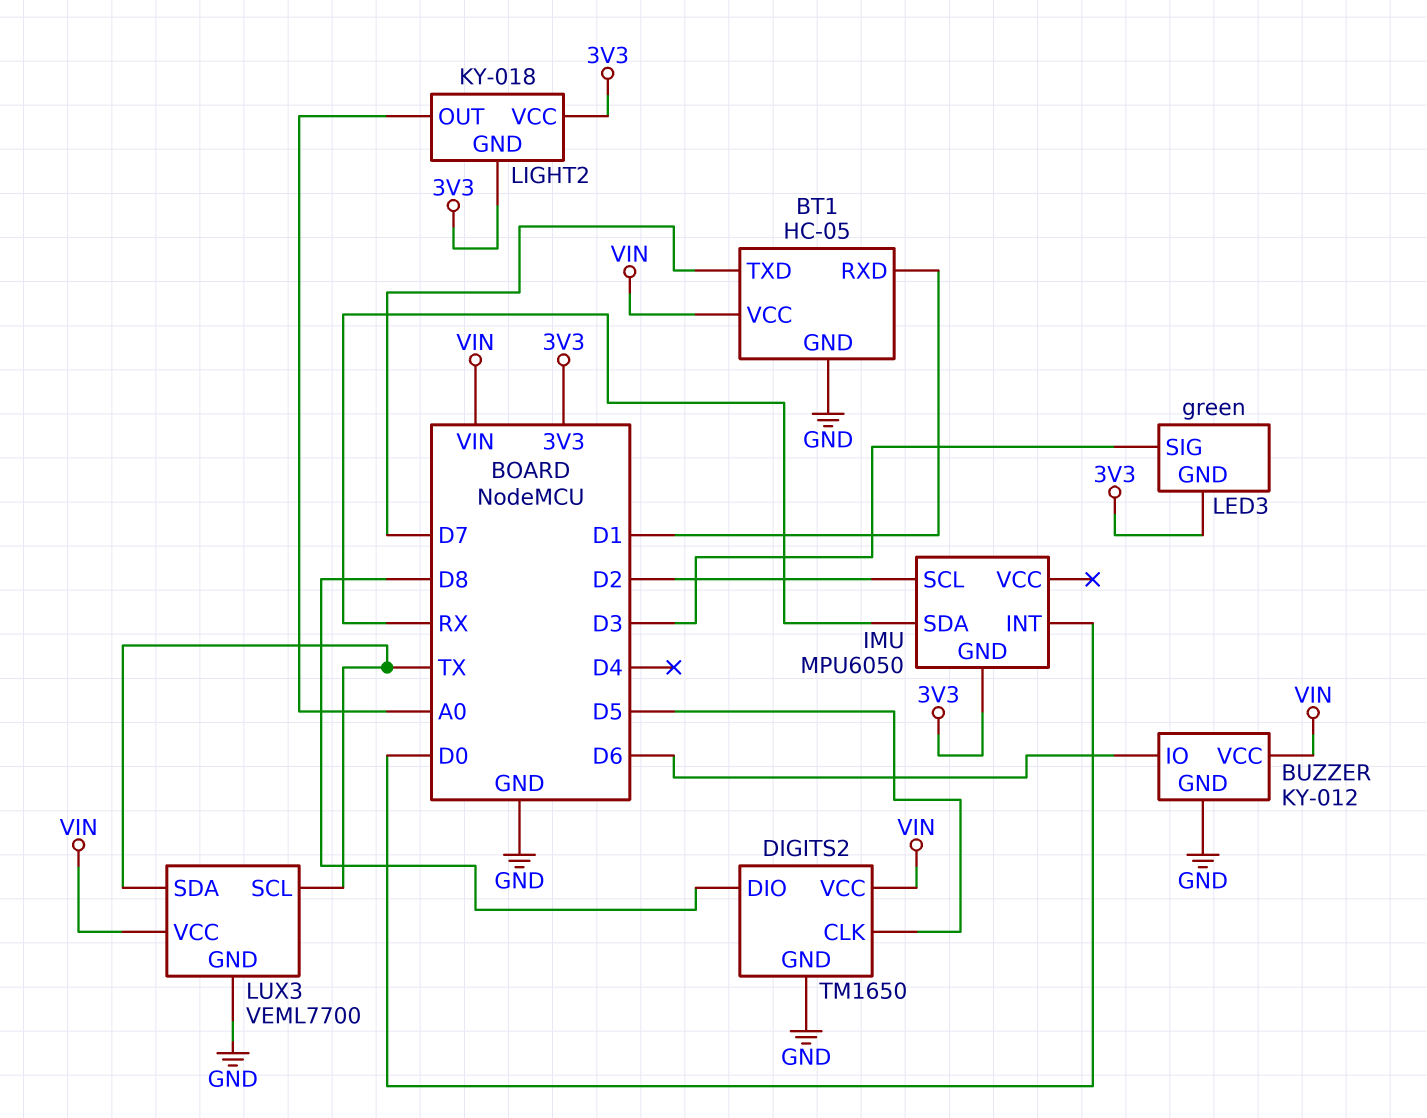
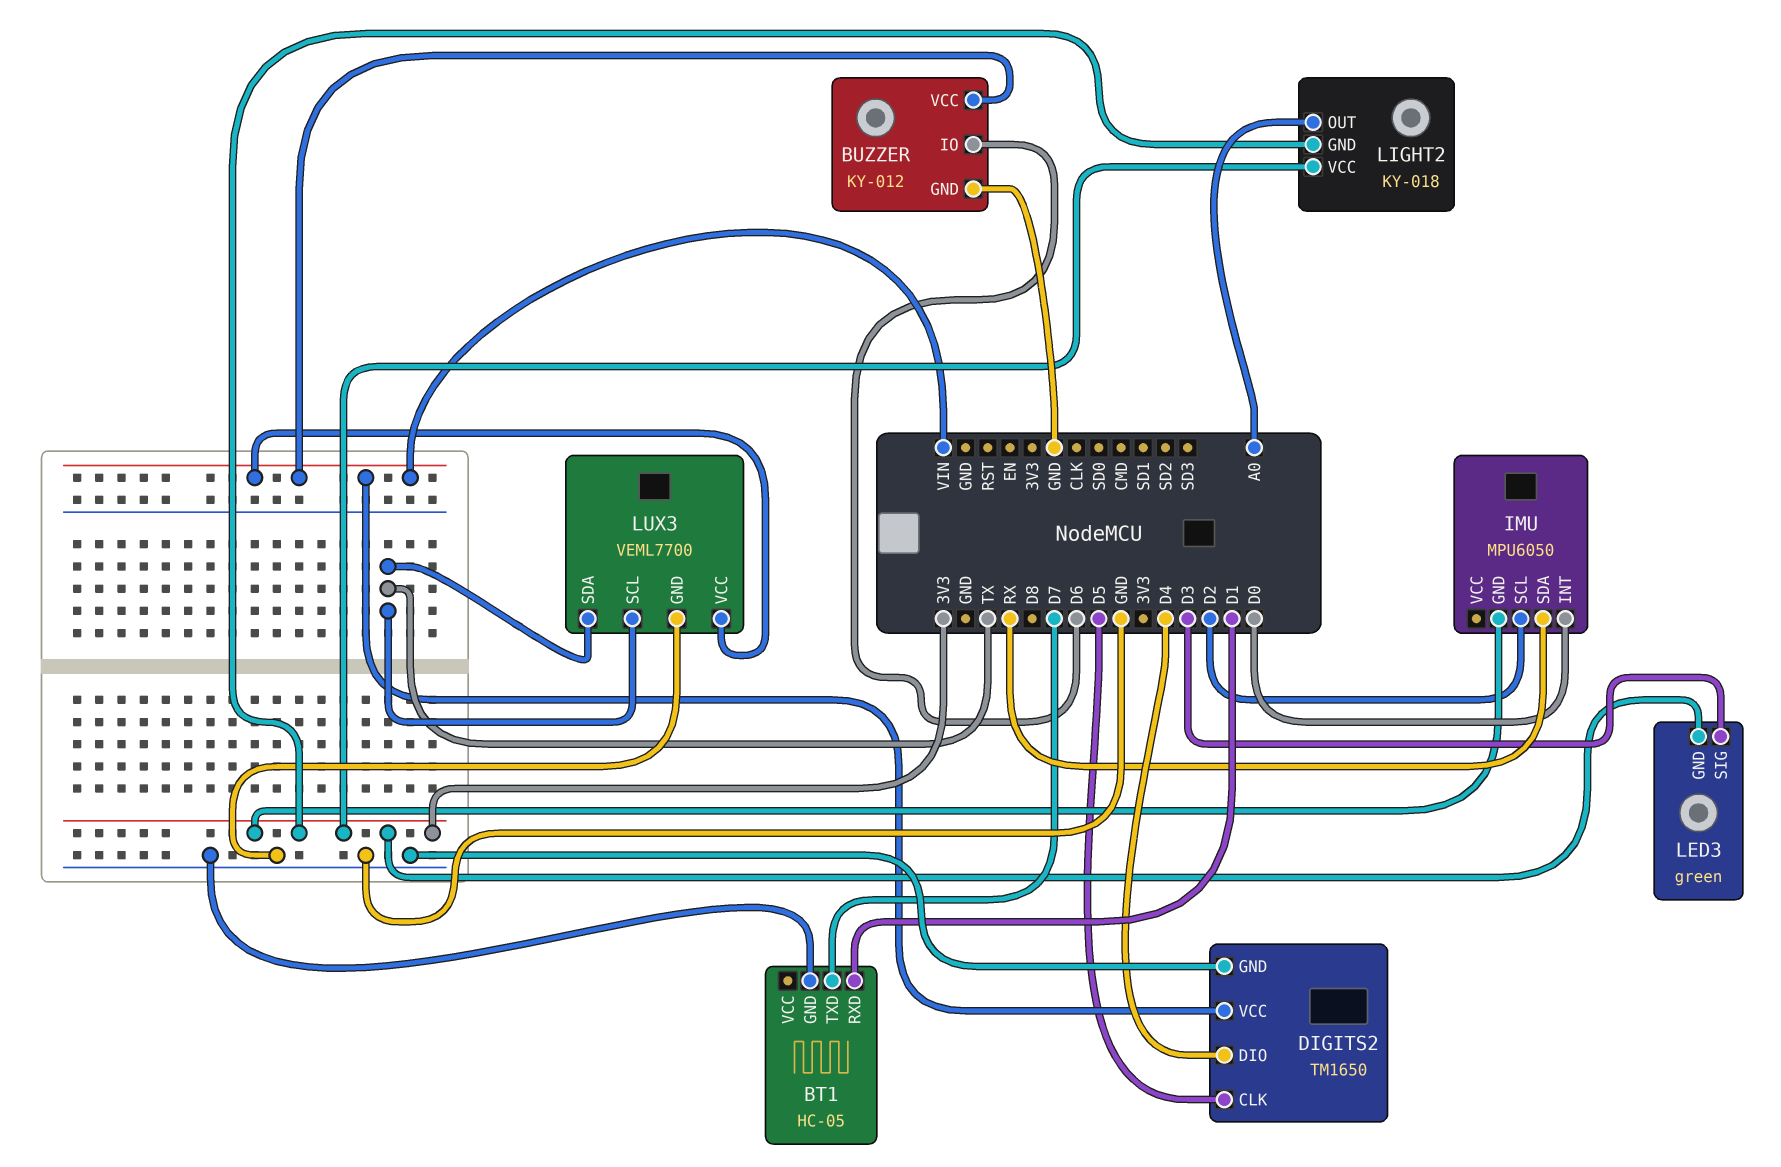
BT1 pin VCC: VIN -> none
DIGITS2 pin DIO: D8 -> D4

